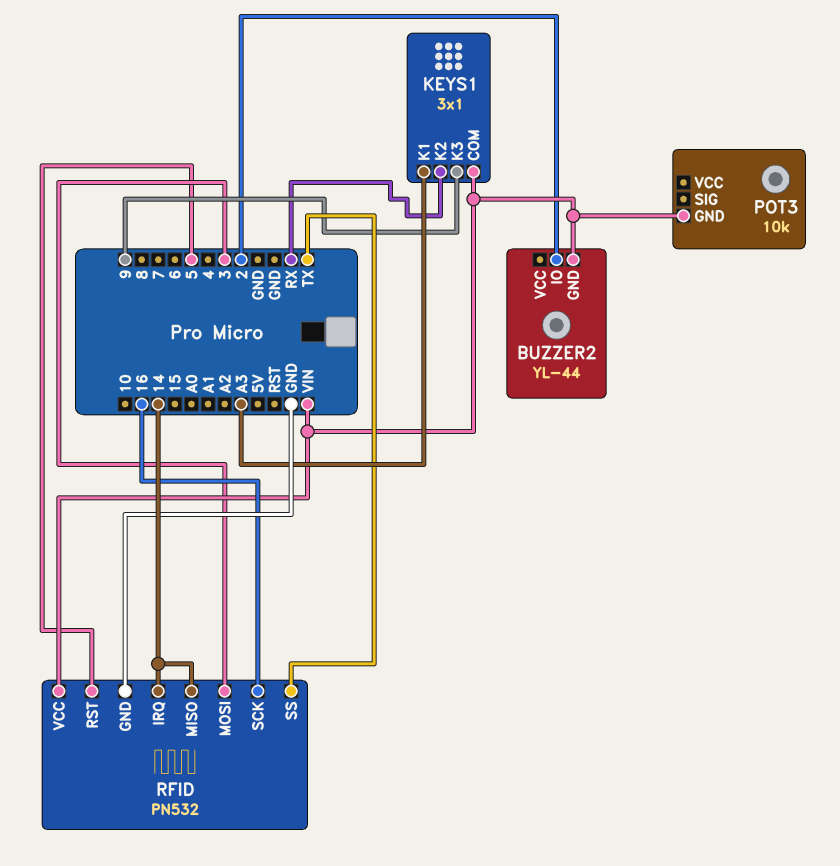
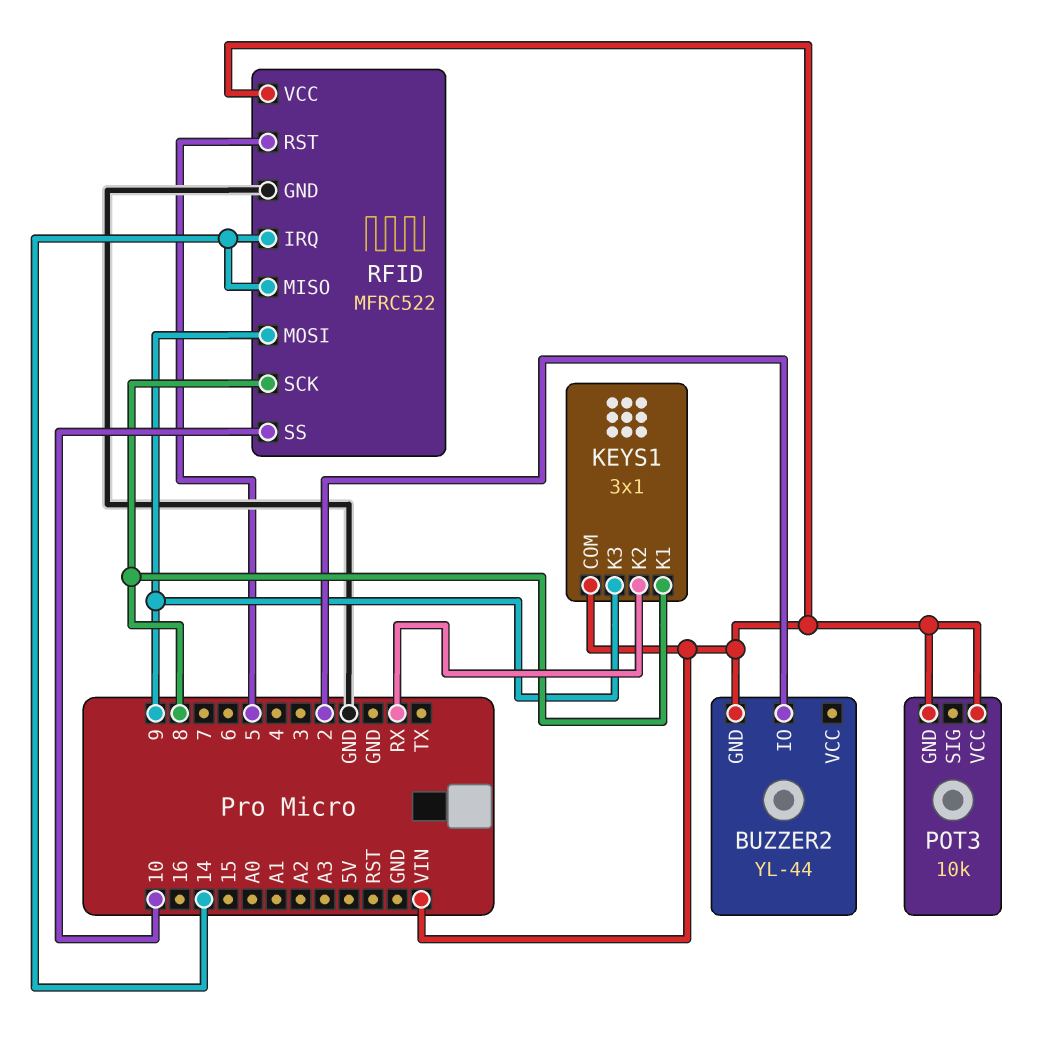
KEYS1 pin K1: A3 -> 8
POT3 pin VCC: none -> VIN
RFID: PN532 -> MFRC522
RFID pin MOSI: 3 -> 9
RFID pin SCK: 16 -> 8
RFID pin SS: TX -> 10

